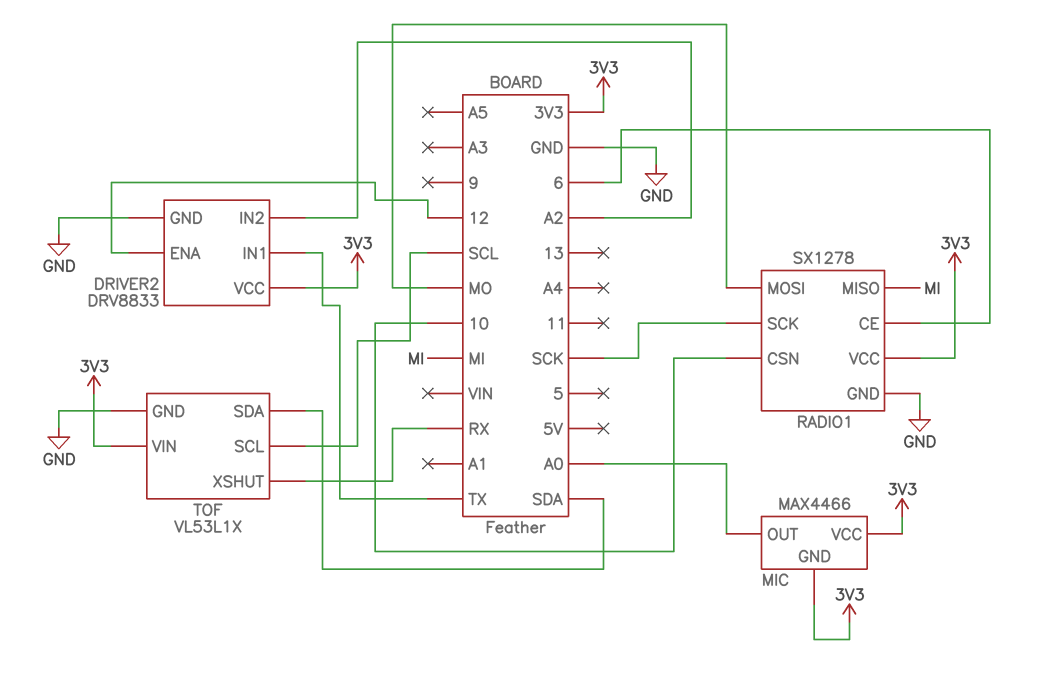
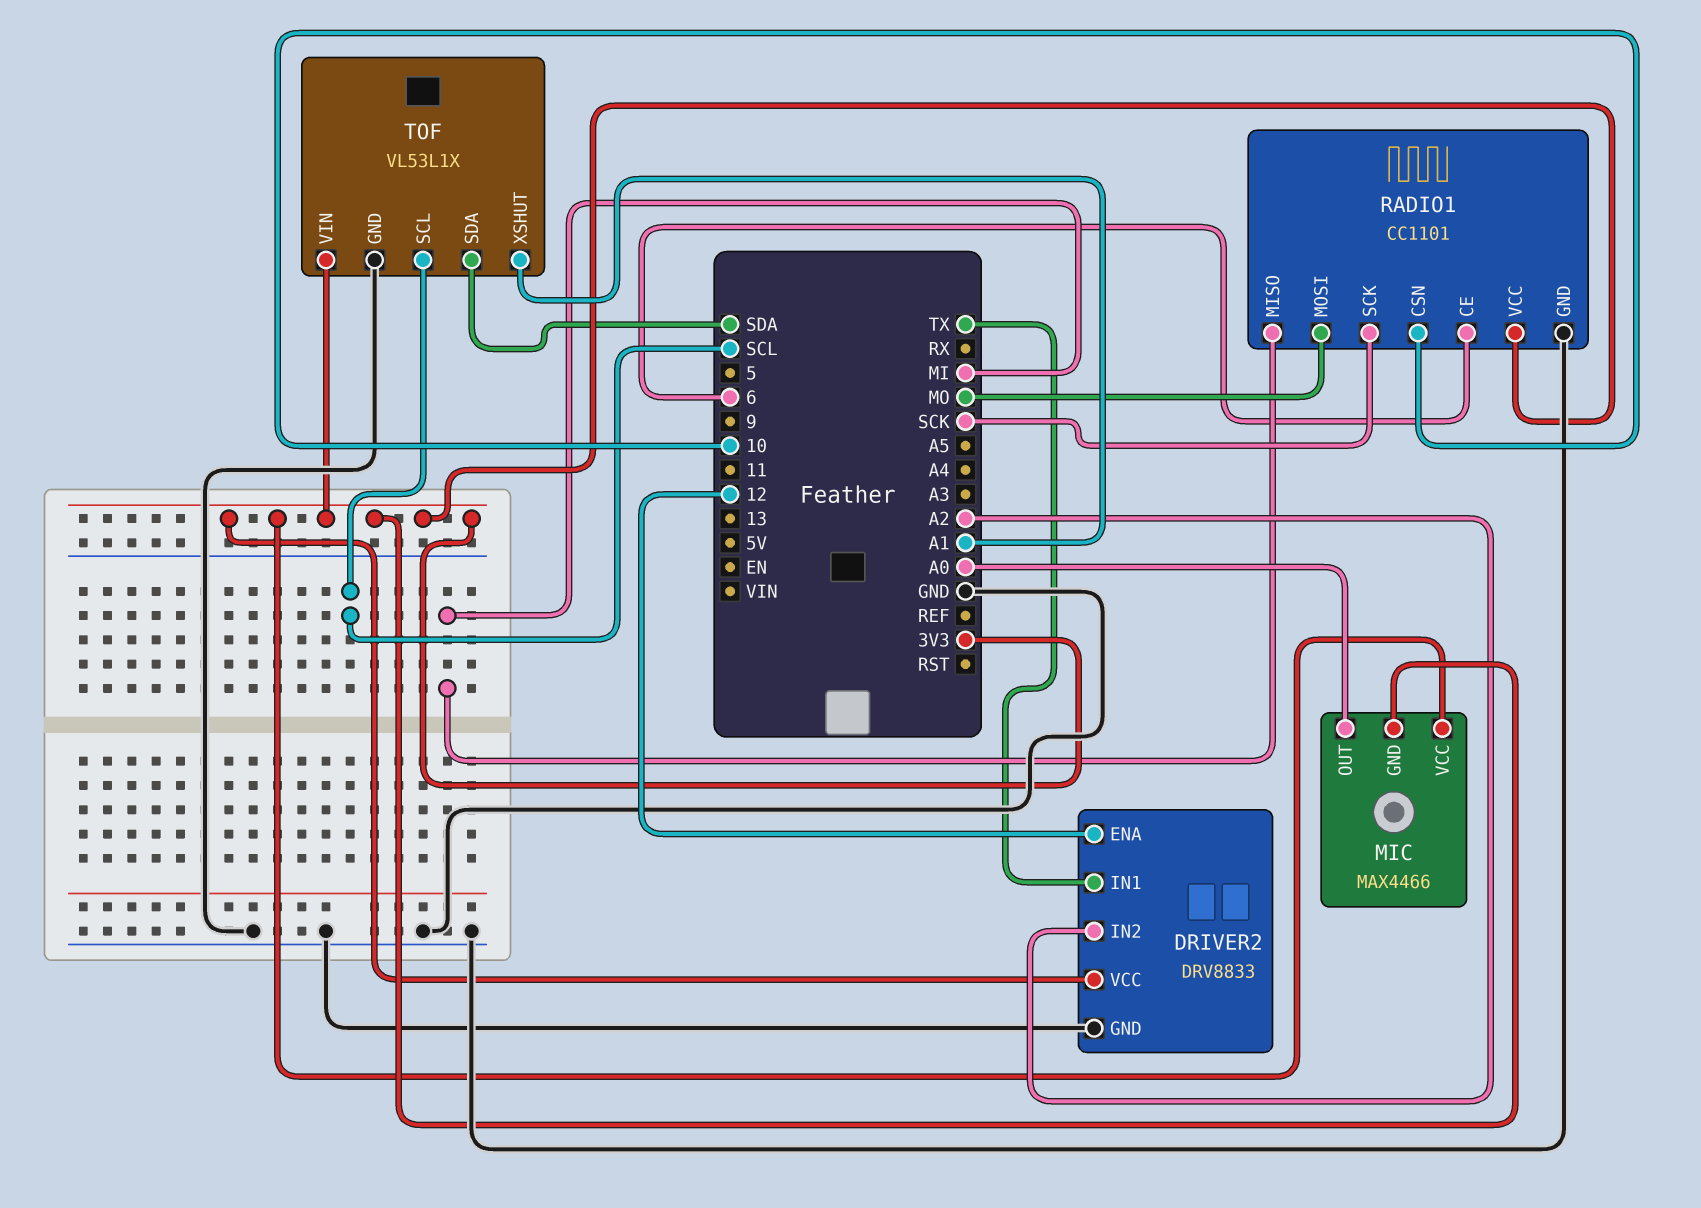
RADIO1: SX1278 -> CC1101
TOF pin XSHUT: RX -> A1

